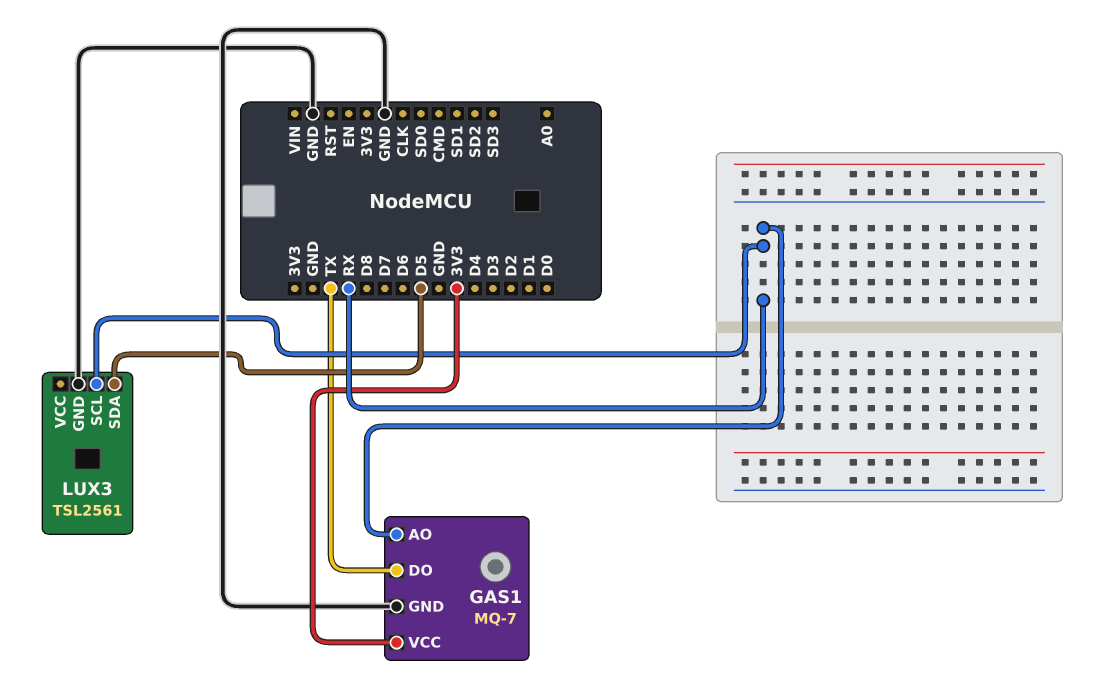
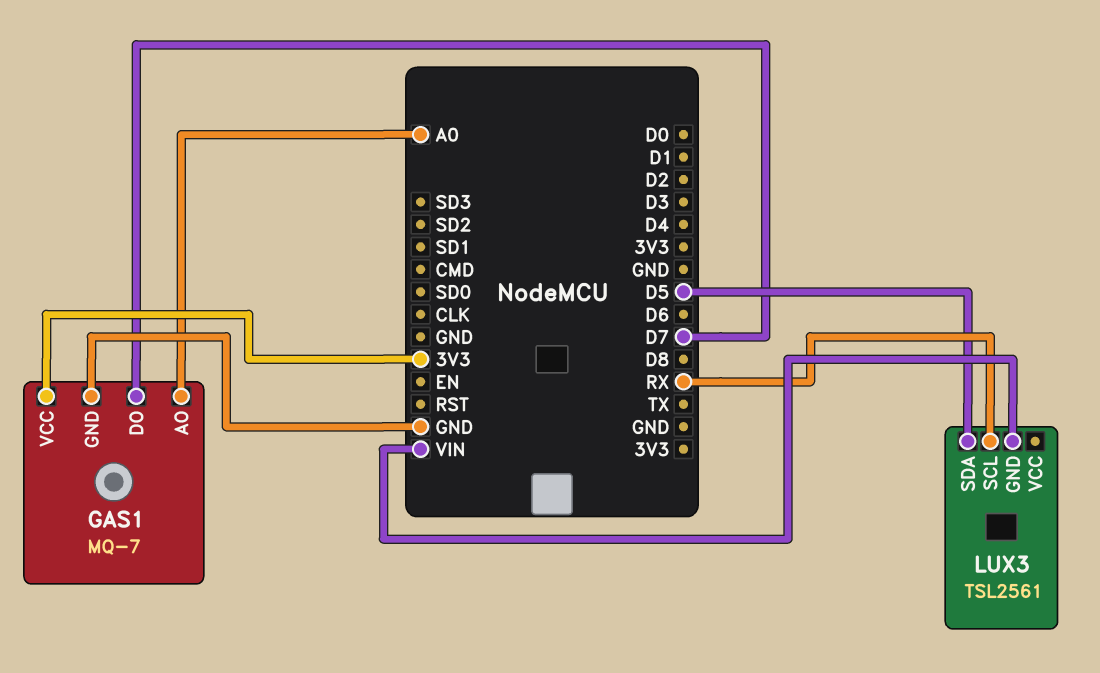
GAS1 pin AO: RX -> A0
GAS1 pin DO: TX -> D7
LUX3 pin GND: GND -> VIN

